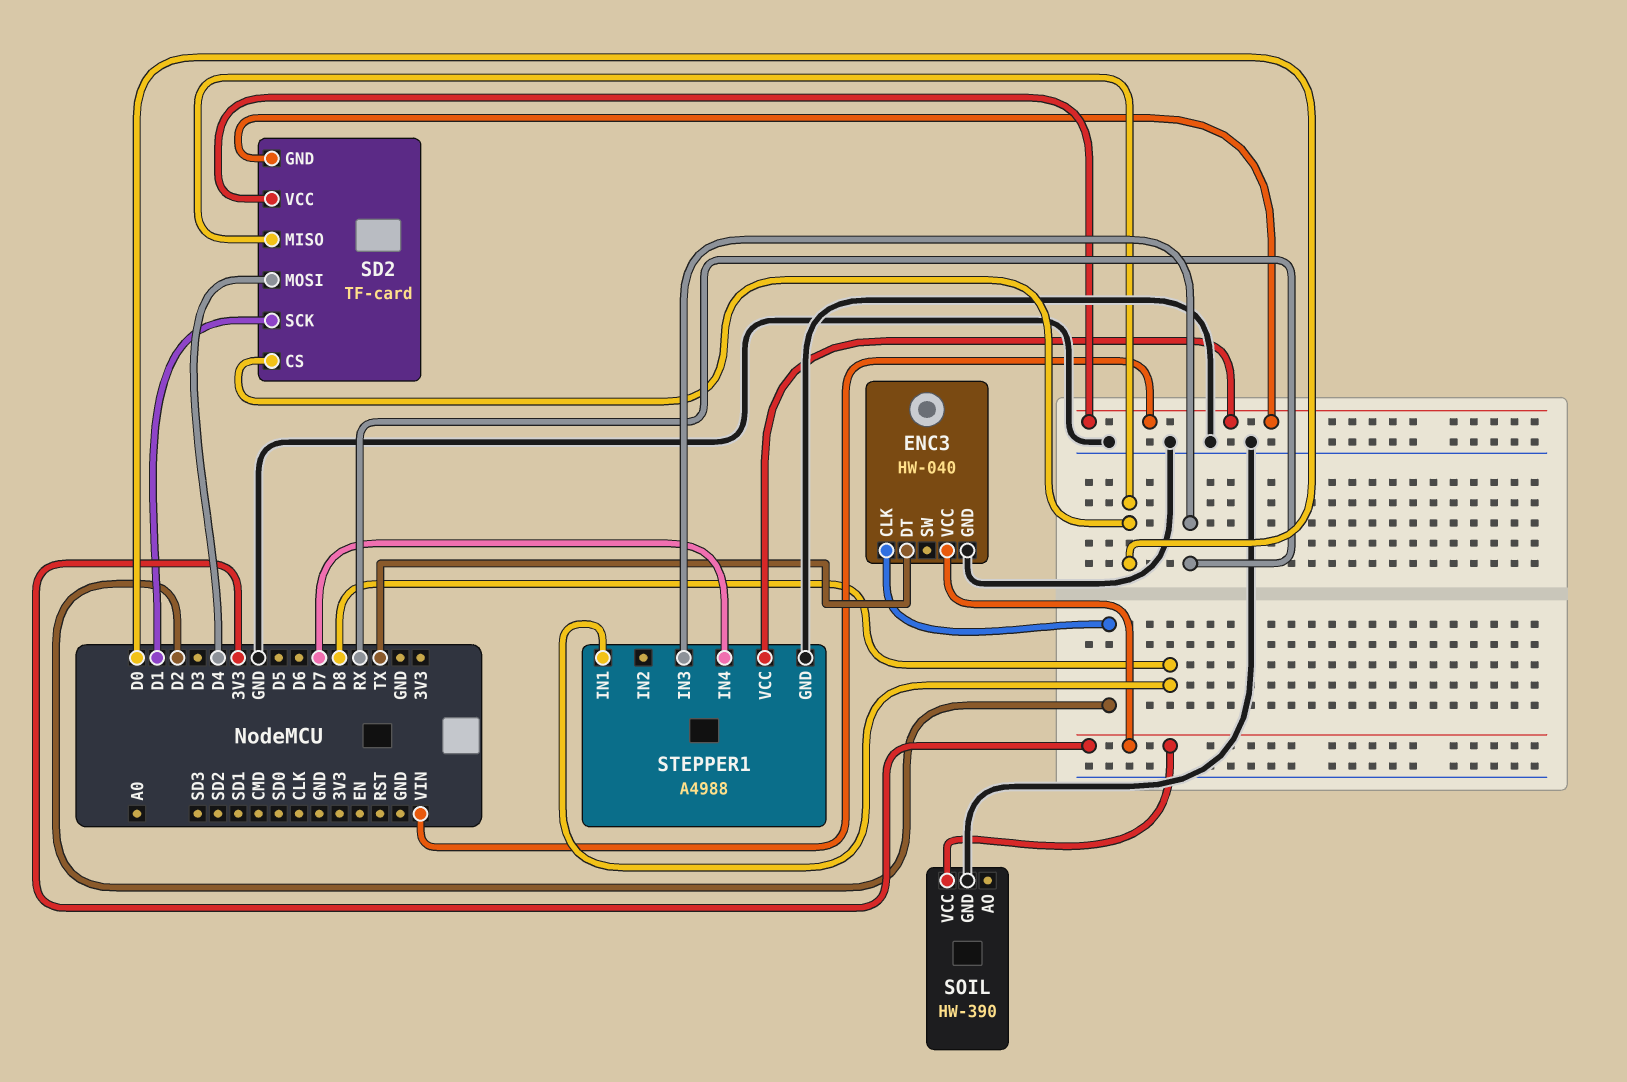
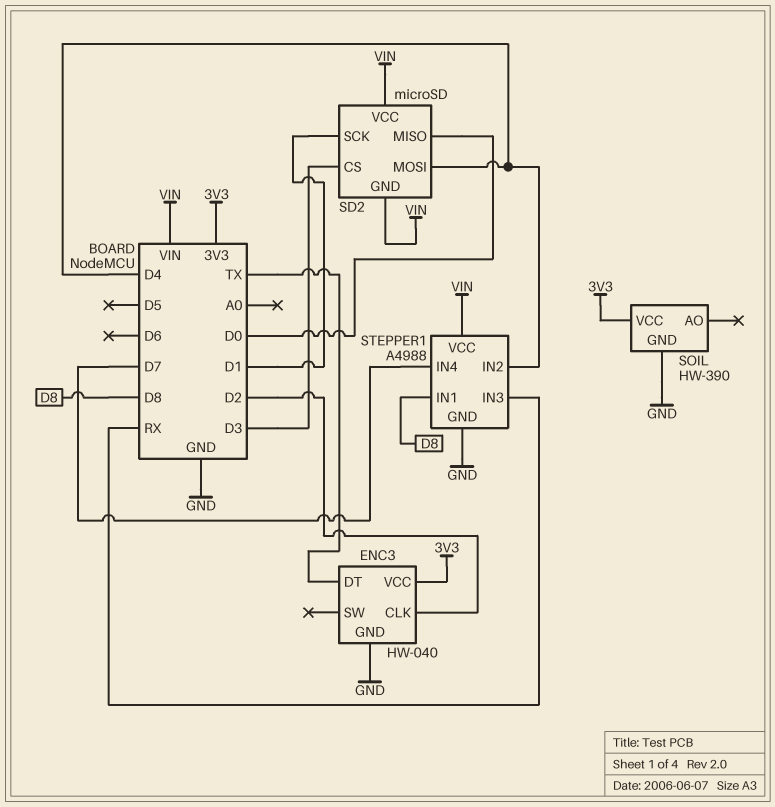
SD2: TF-card -> microSD
SD2 pin CS: D0 -> D3
STEPPER1 pin IN2: none -> D4

